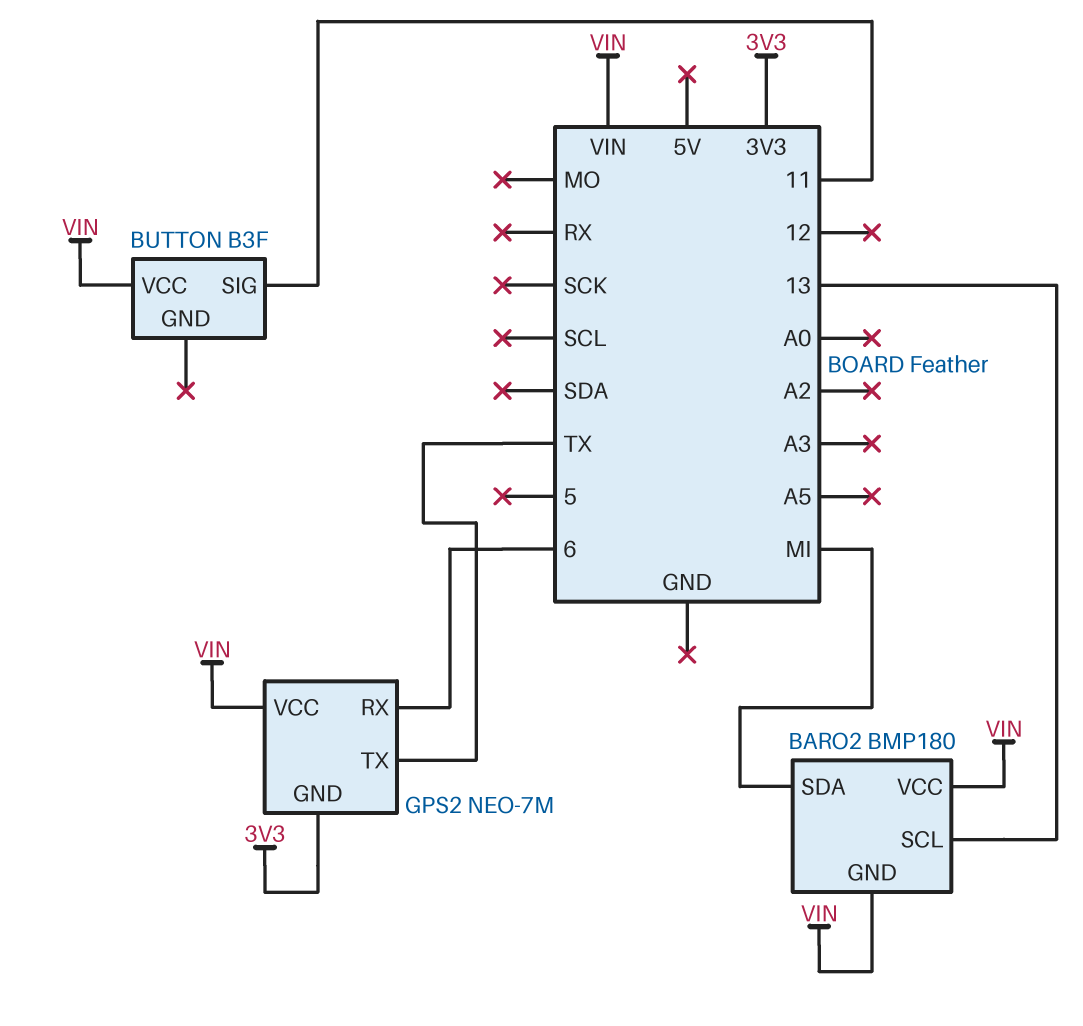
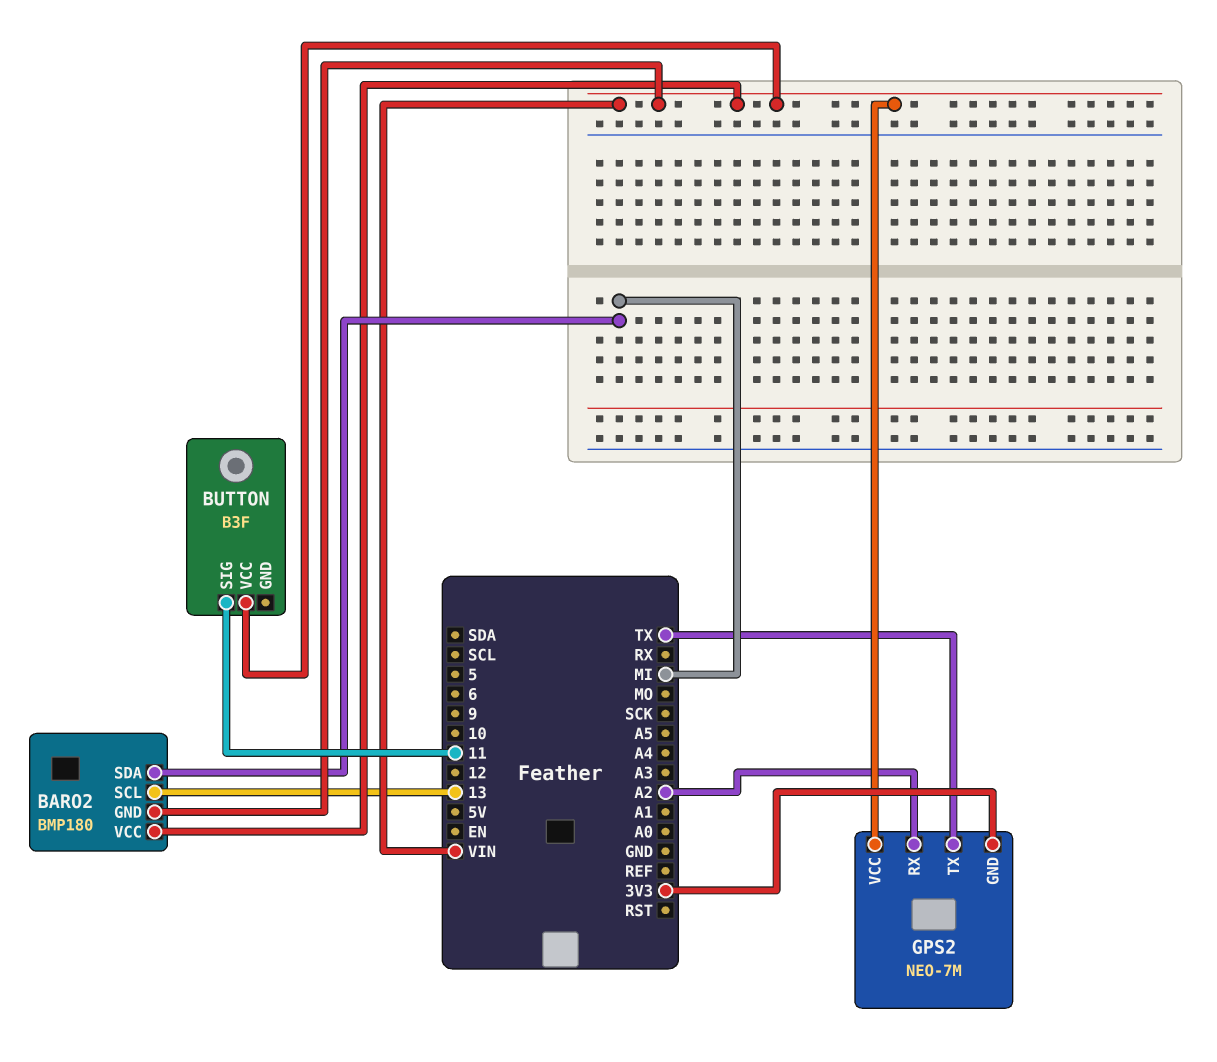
GPS2 pin RX: 6 -> A2

